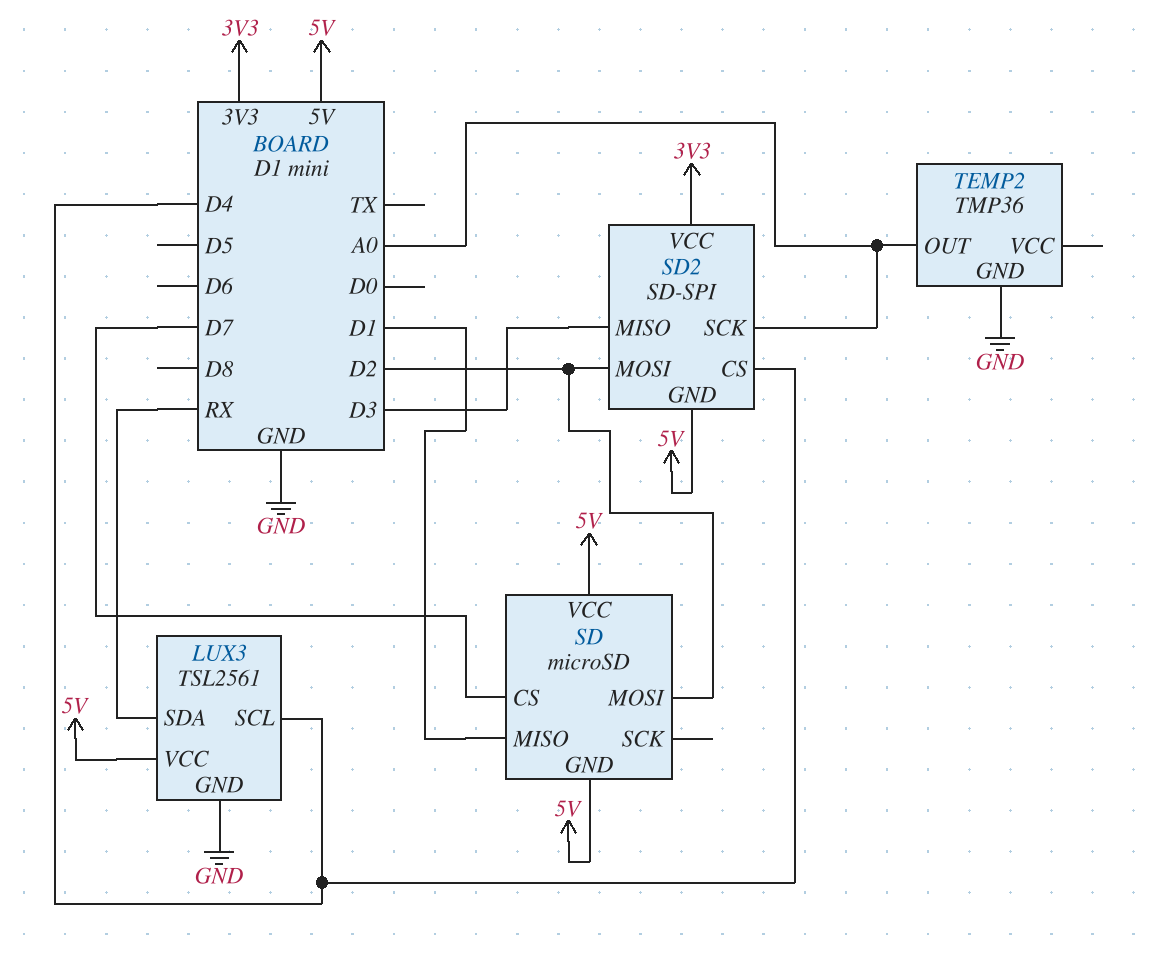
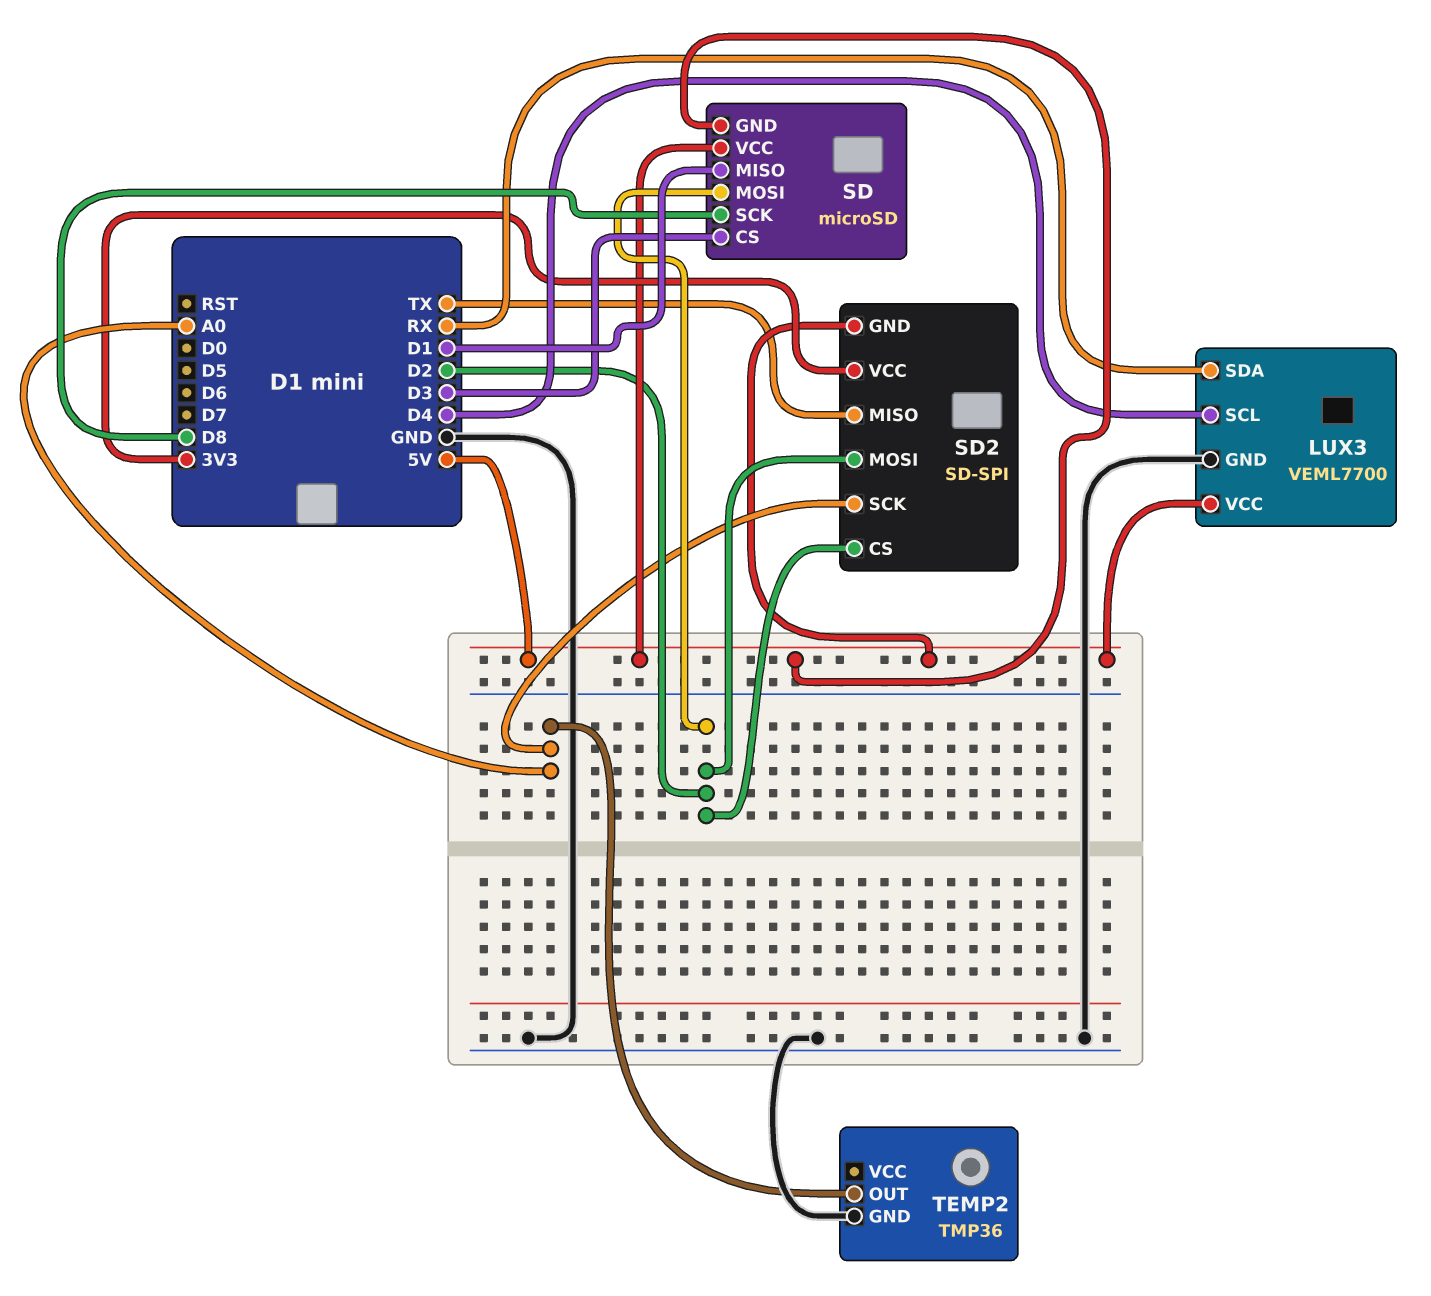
LUX3: TSL2561 -> VEML7700
SD pin CS: D7 -> D3
SD pin SCK: none -> D8
SD2 pin CS: D4 -> D2
SD2 pin MISO: D3 -> TX

